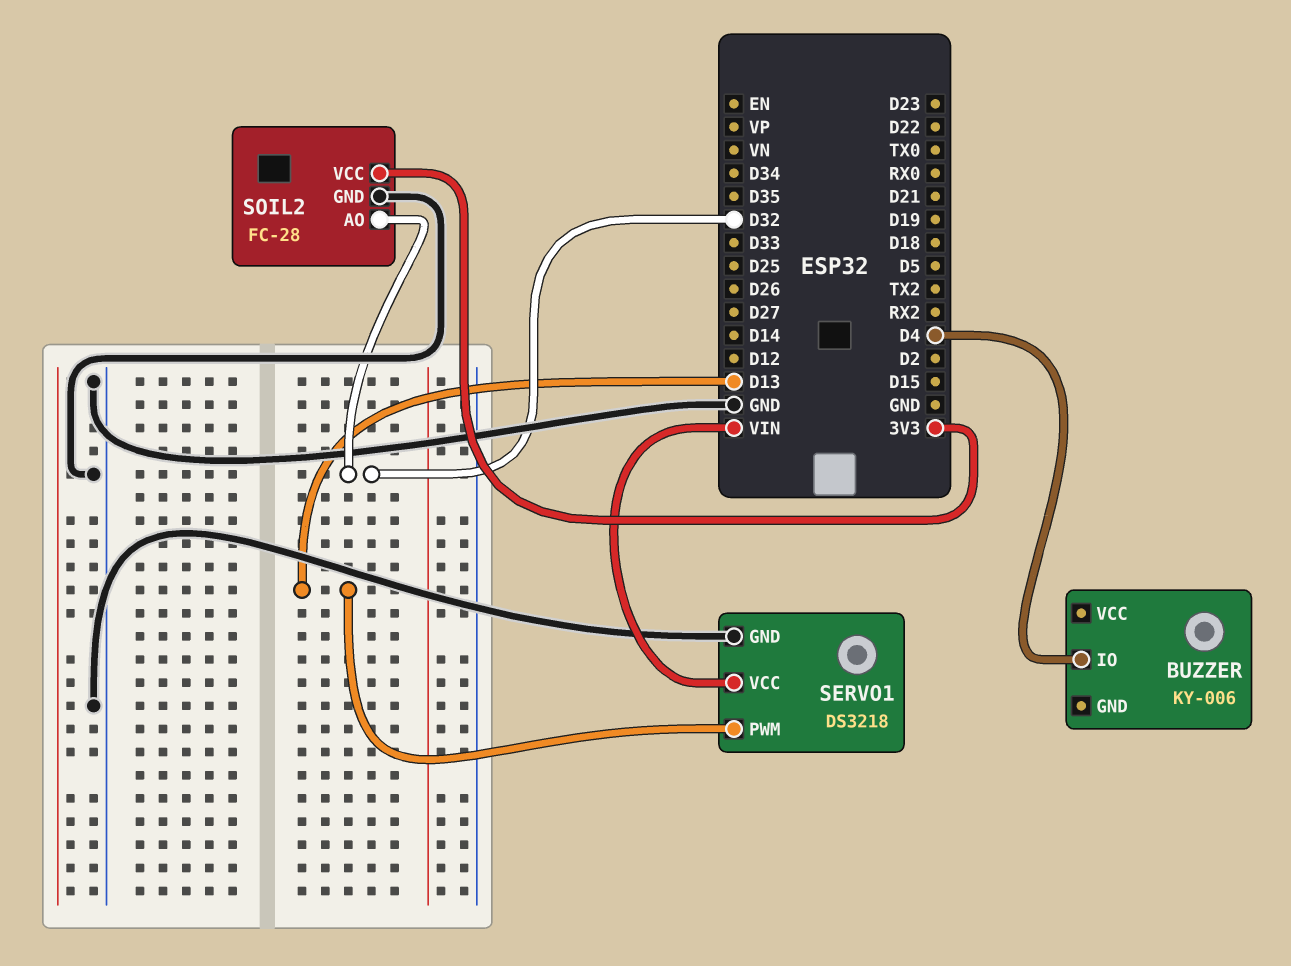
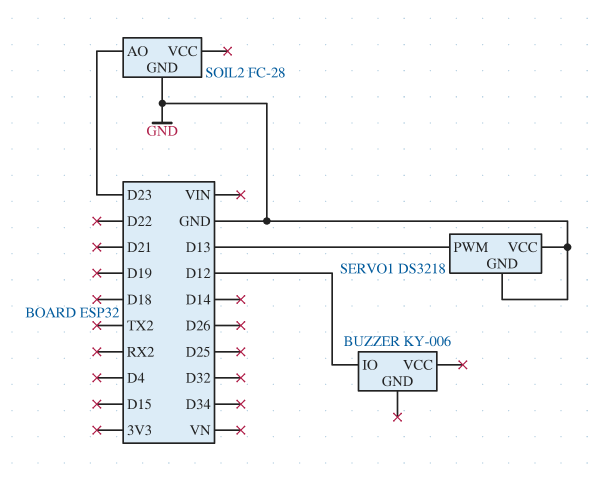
BUZZER pin IO: D4 -> D12
SERVO1 pin VCC: VIN -> GND
SOIL2 pin AO: D32 -> D23
SOIL2 pin VCC: 3V3 -> none

